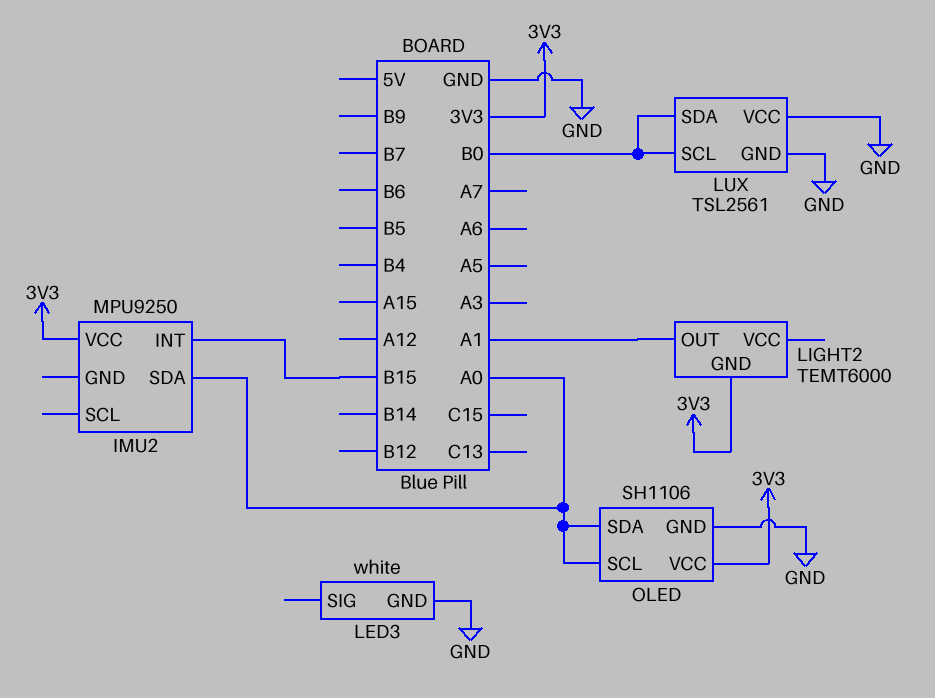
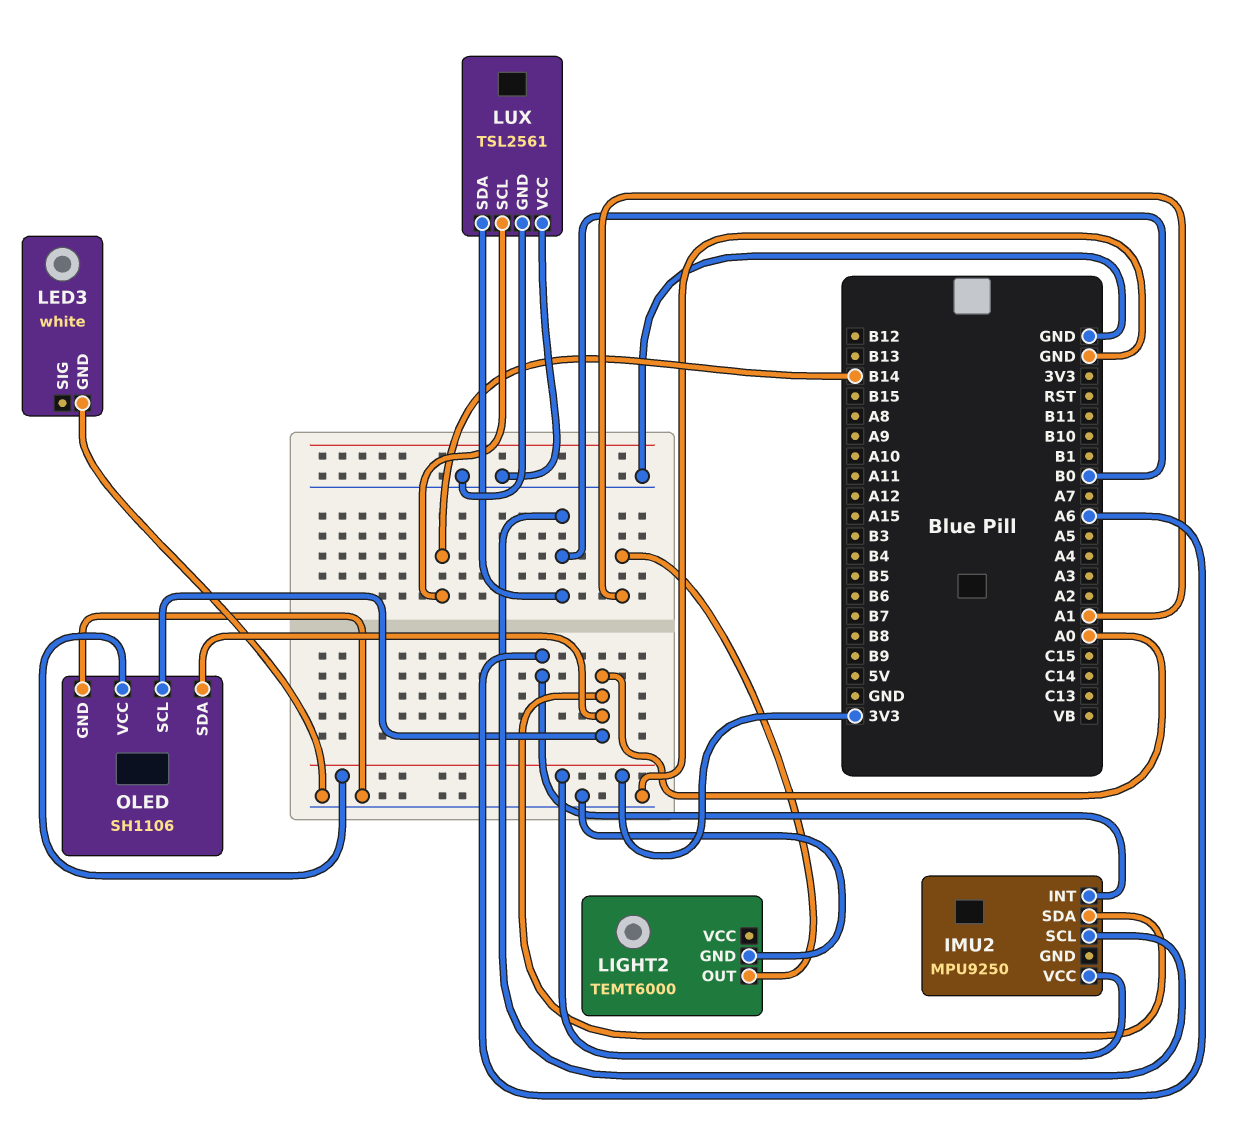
IMU2 pin INT: B15 -> A6
IMU2 pin SCL: none -> B0
LIGHT2 pin GND: 3V3 -> GND
LUX pin SCL: B0 -> B14

